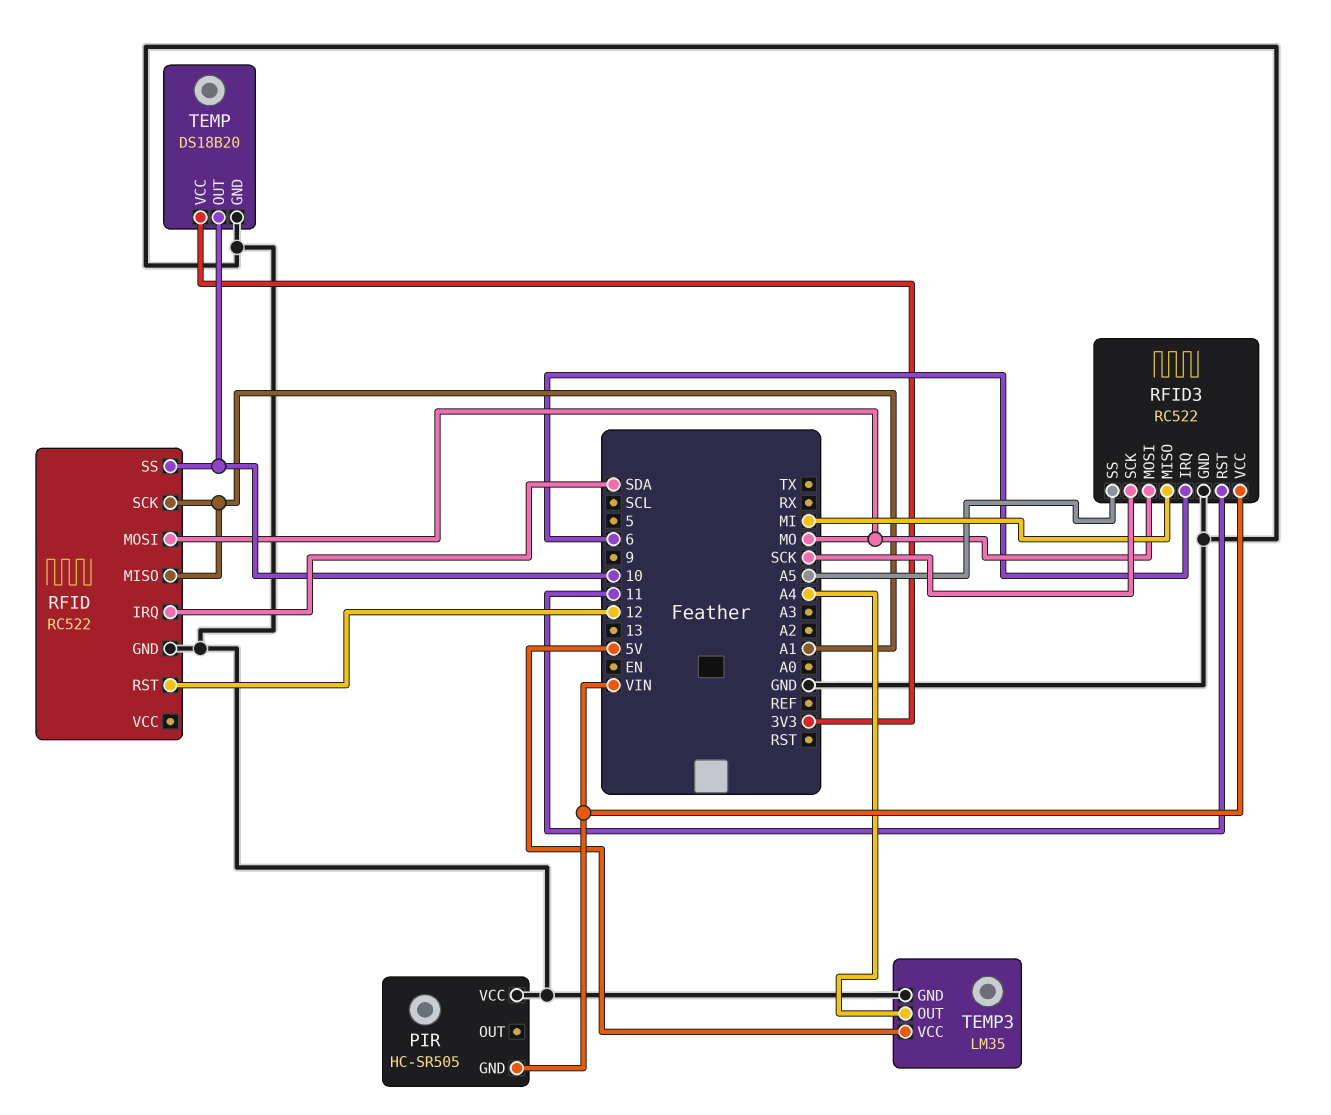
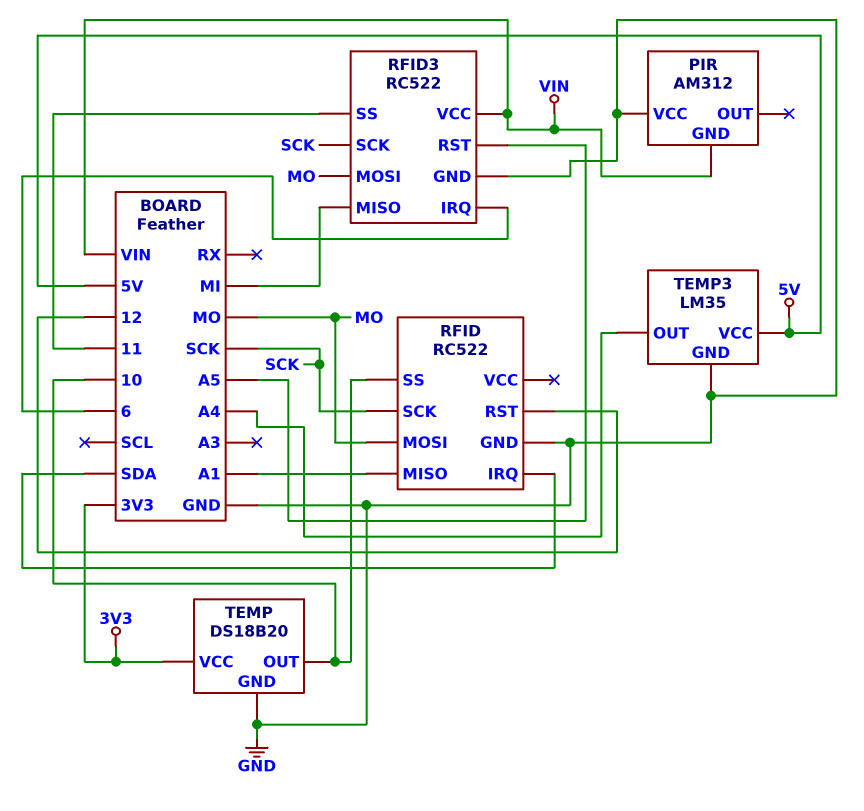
PIR: HC-SR505 -> AM312
RFID pin SCK: A1 -> SCK
RFID3 pin RST: 11 -> A5
RFID3 pin SS: A5 -> 11

